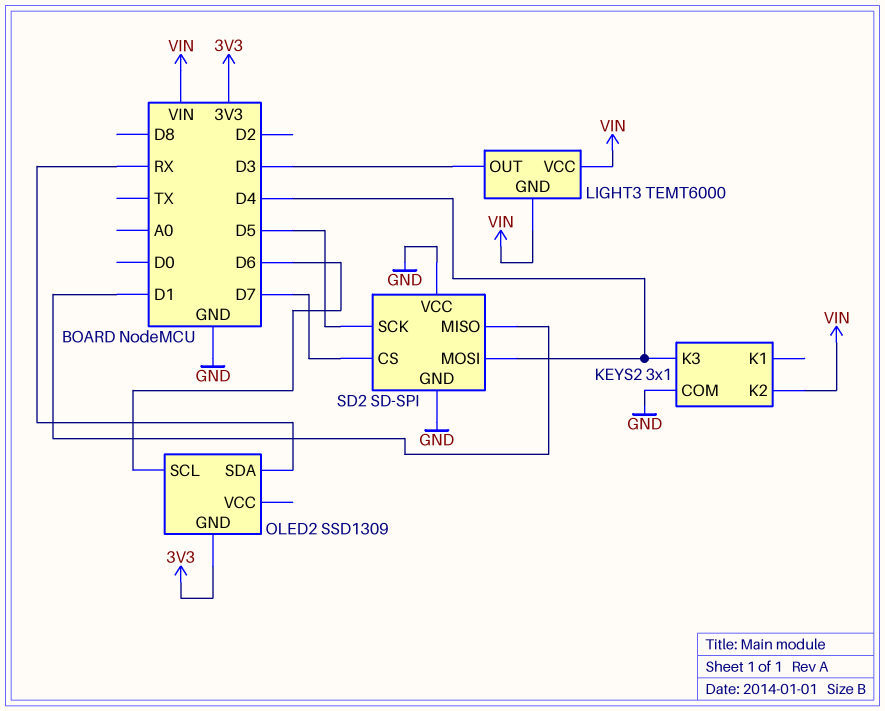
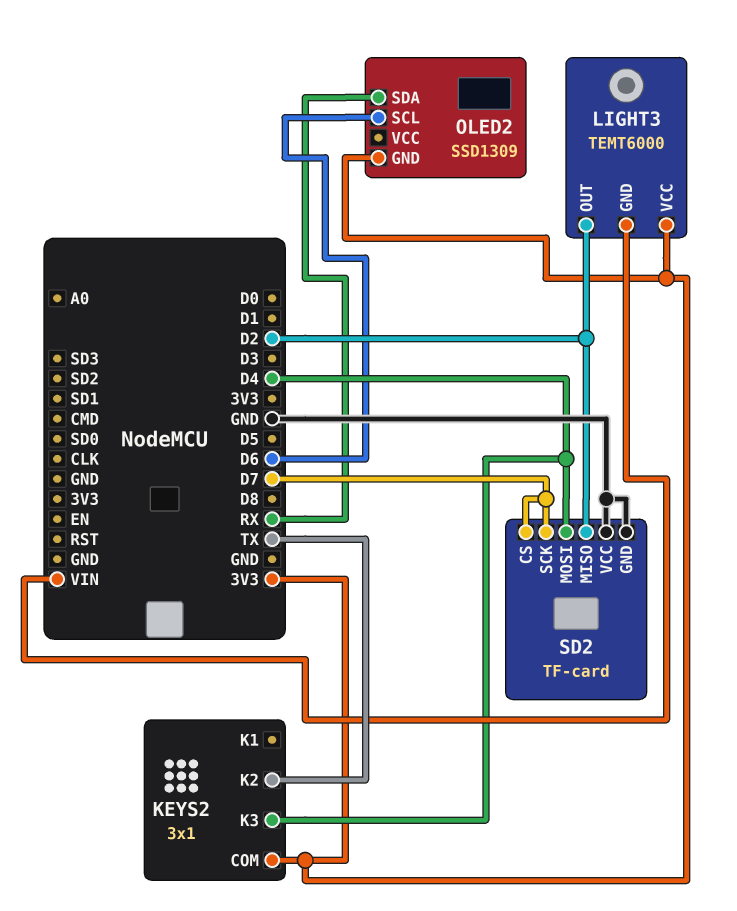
KEYS2 pin COM: GND -> 3V3
KEYS2 pin K2: VIN -> TX
LIGHT3 pin OUT: D3 -> D2
LIGHT3 pin VCC: VIN -> 3V3
SD2: SD-SPI -> TF-card
SD2 pin MISO: D1 -> D2
SD2 pin SCK: D5 -> D7

